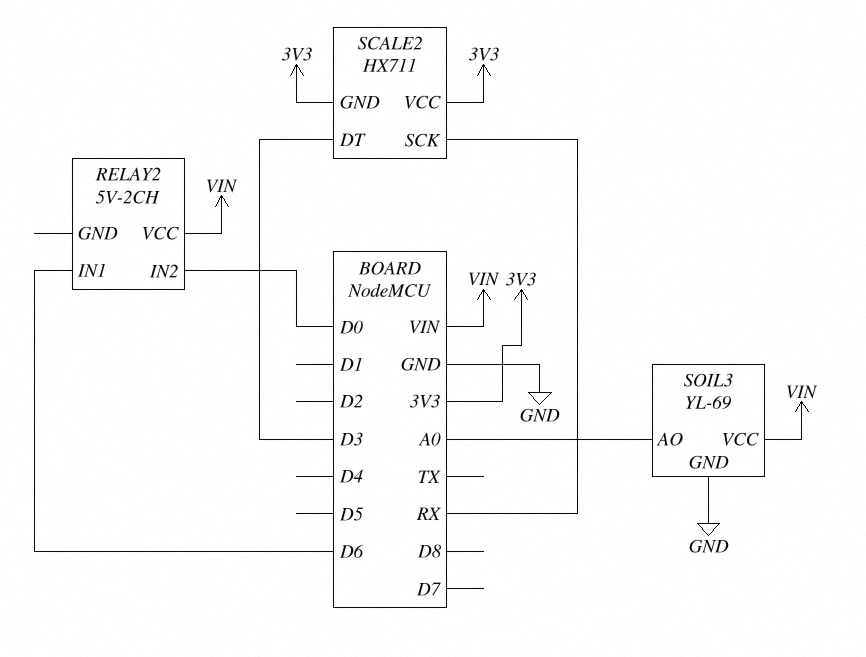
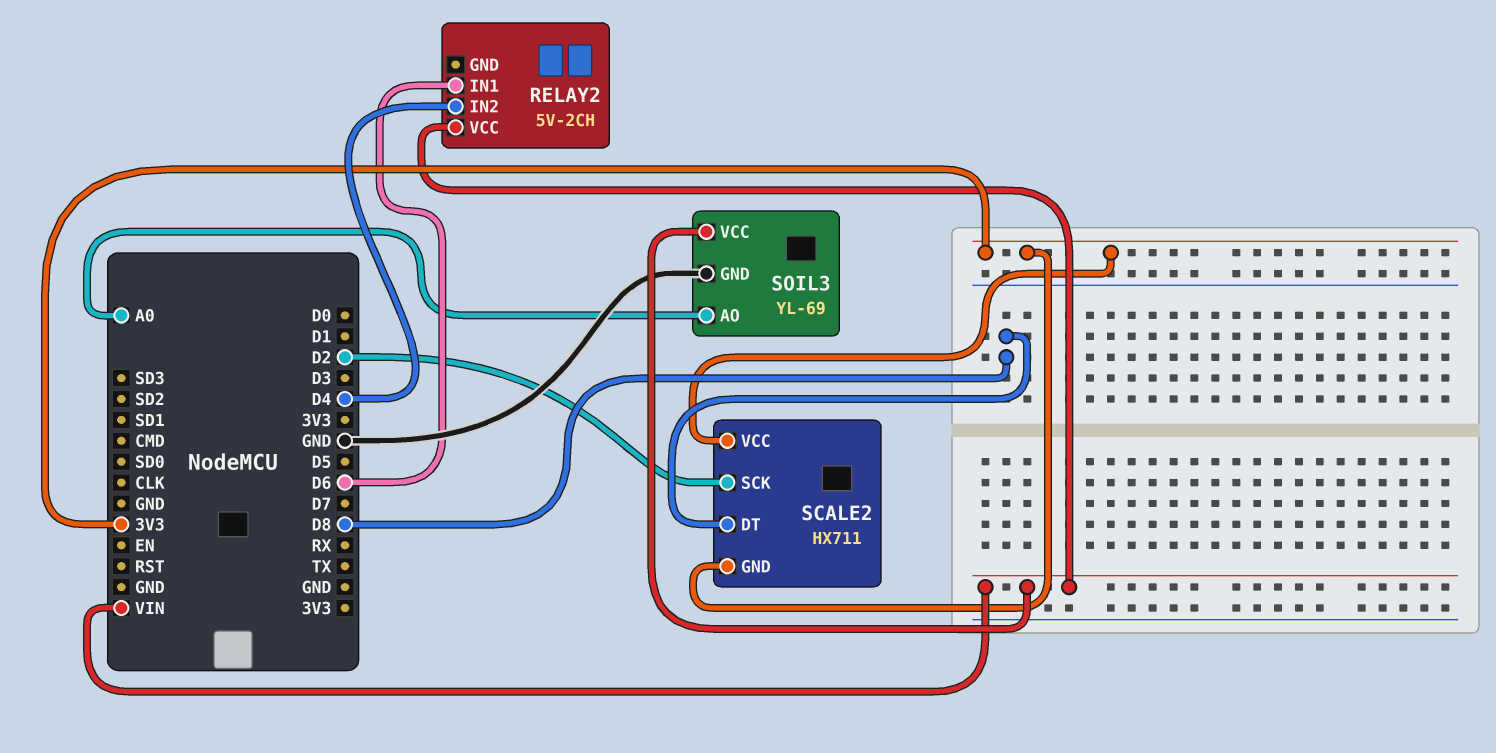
RELAY2 pin IN2: D0 -> D4
SCALE2 pin DT: D3 -> D8
SCALE2 pin SCK: RX -> D2

